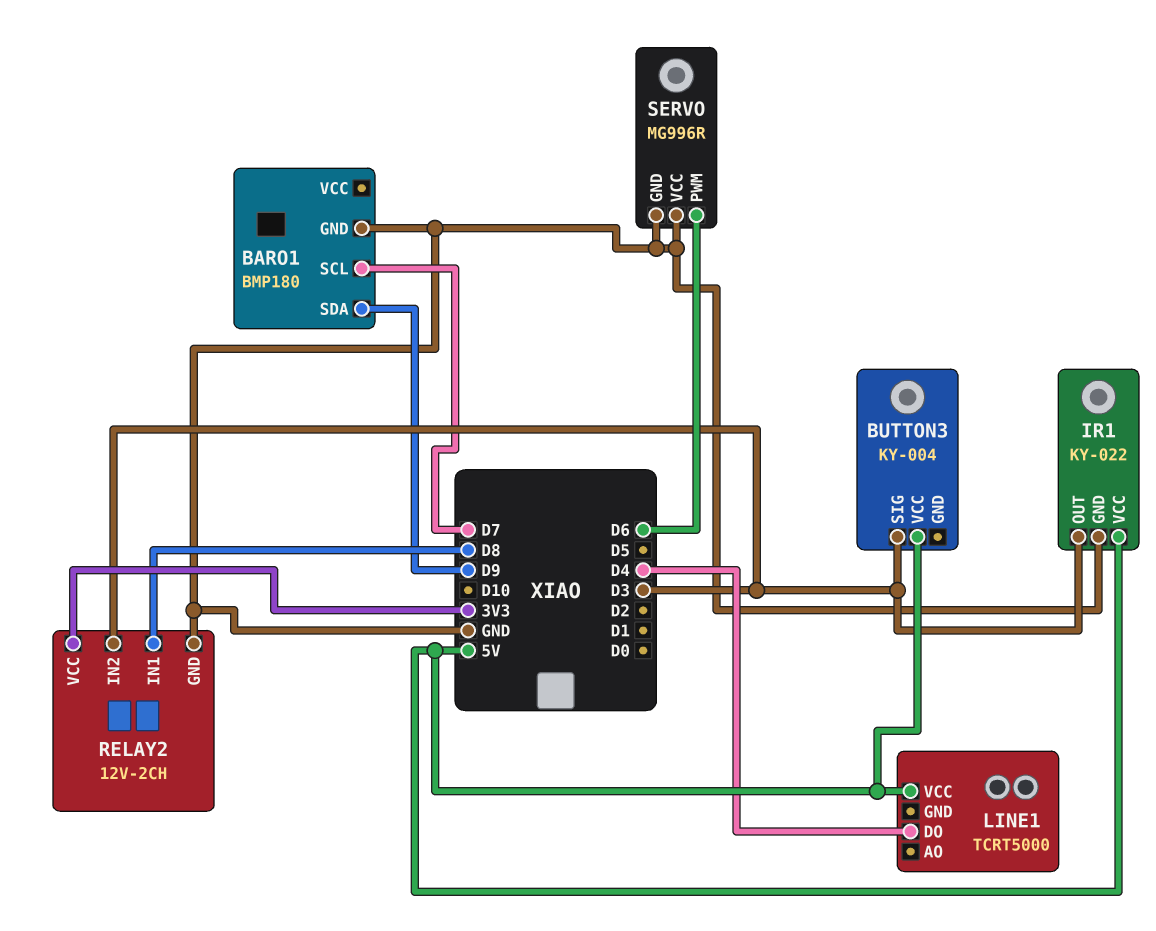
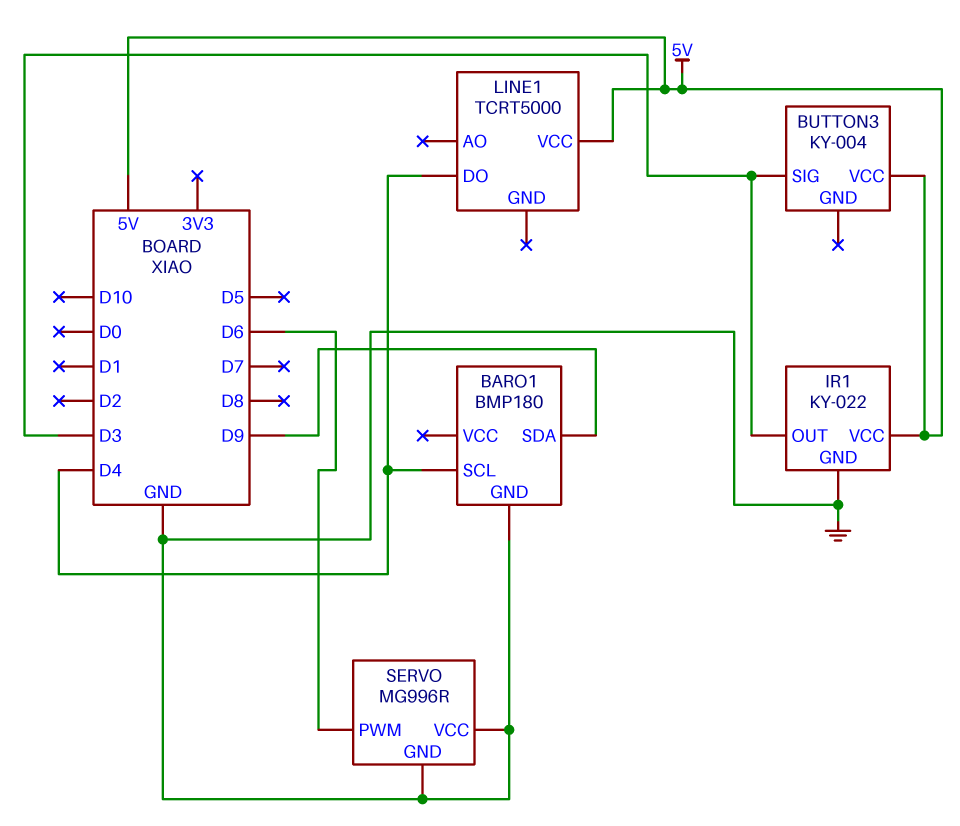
BARO1 pin SCL: D7 -> D4
RELAY2: 12V-2CH -> none
RELAY2 pin GND: GND -> none
RELAY2 pin IN1: D8 -> none
RELAY2 pin IN2: D3 -> none
RELAY2 pin VCC: 3V3 -> none

